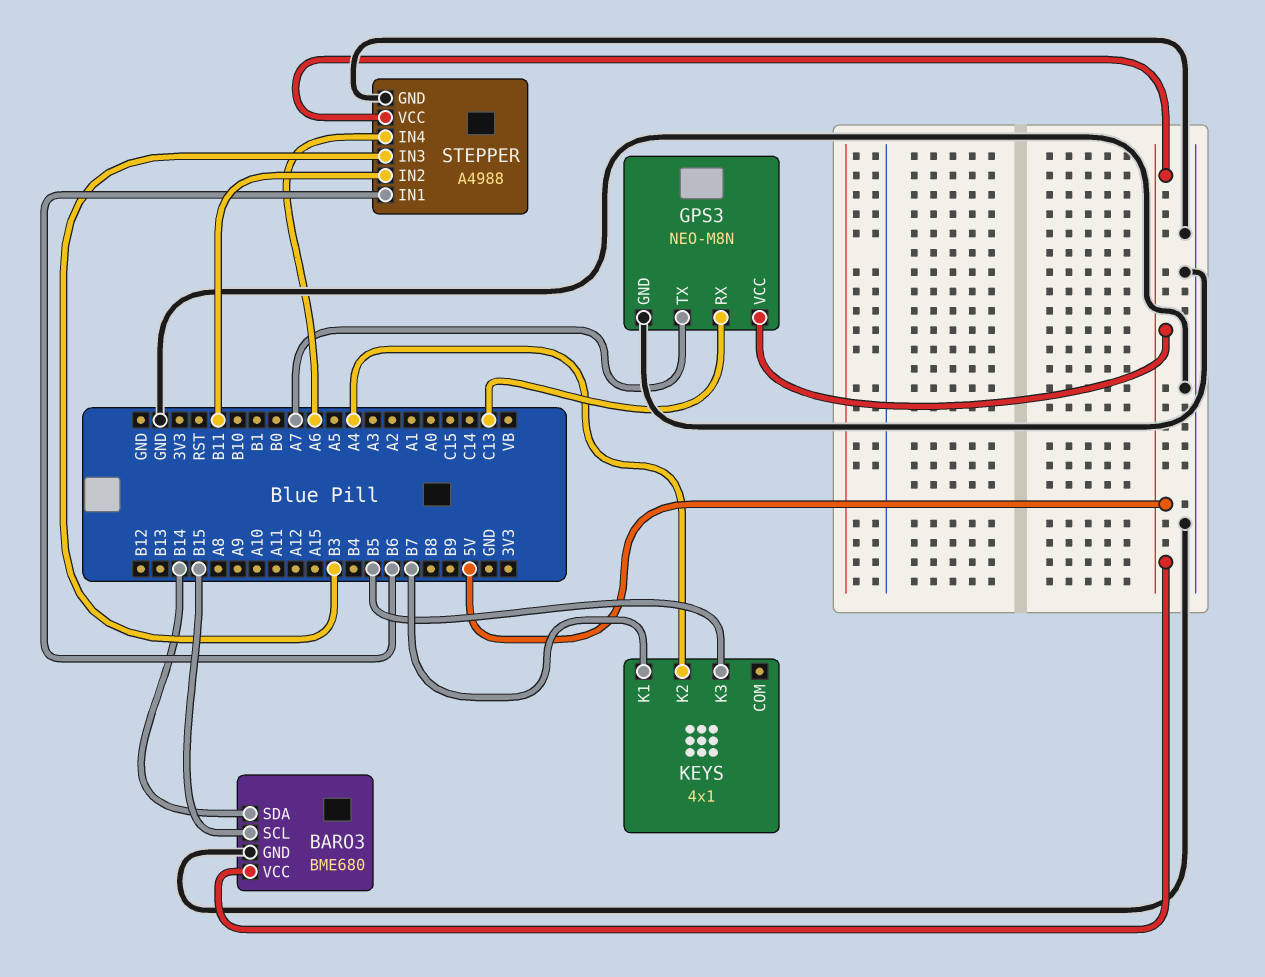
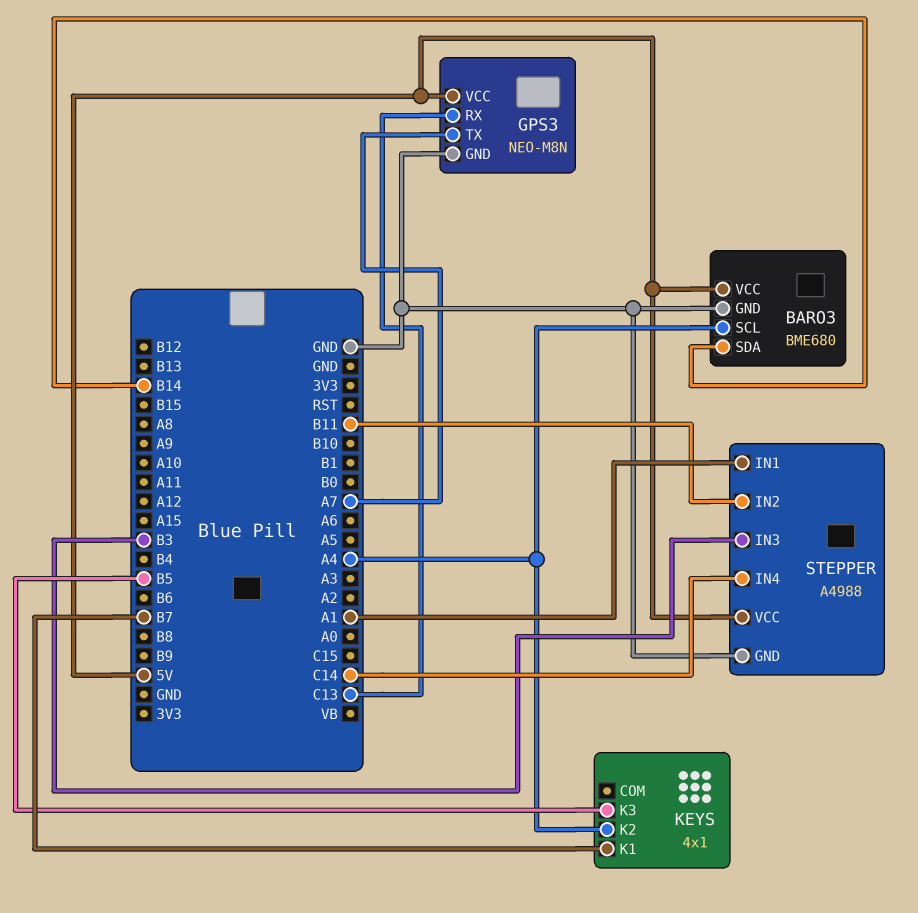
BARO3 pin SCL: B15 -> A4
STEPPER pin IN1: B6 -> A1
STEPPER pin IN4: A6 -> C14

